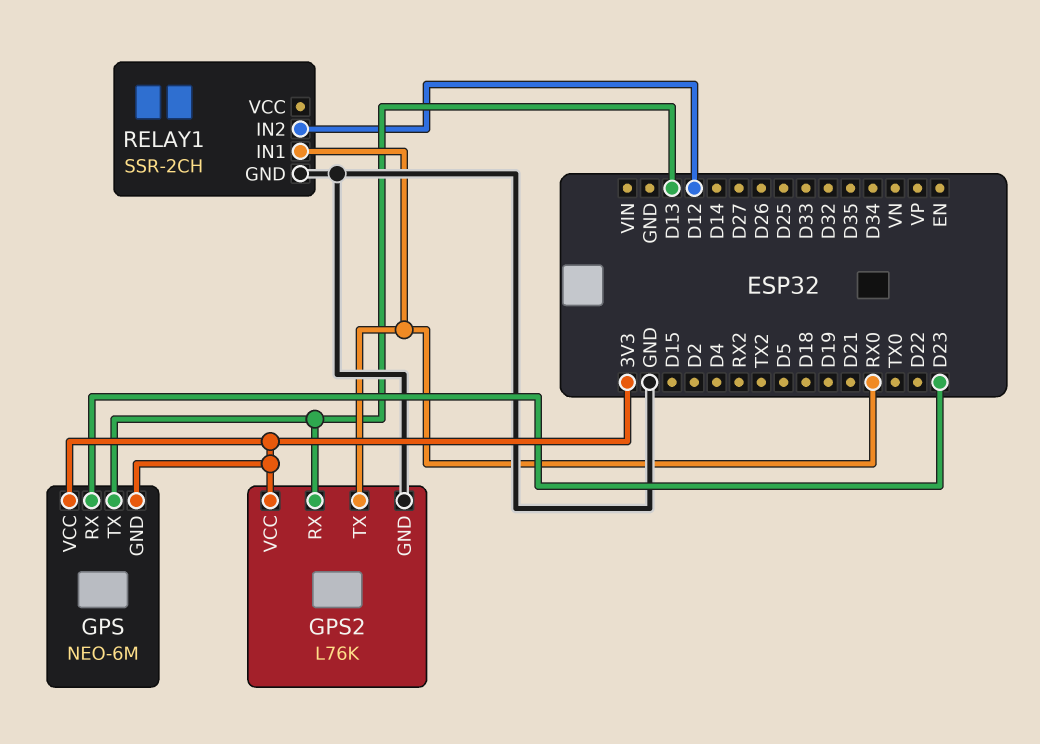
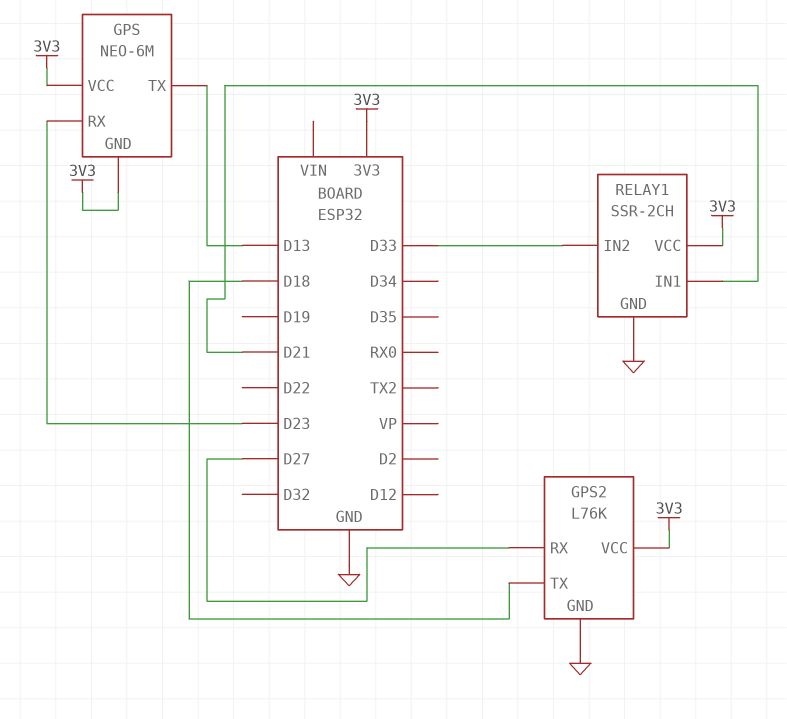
GPS2 pin RX: D13 -> D27
GPS2 pin TX: RX0 -> D18
RELAY1 pin IN1: RX0 -> D21
RELAY1 pin IN2: D12 -> D33
RELAY1 pin VCC: none -> 3V3

